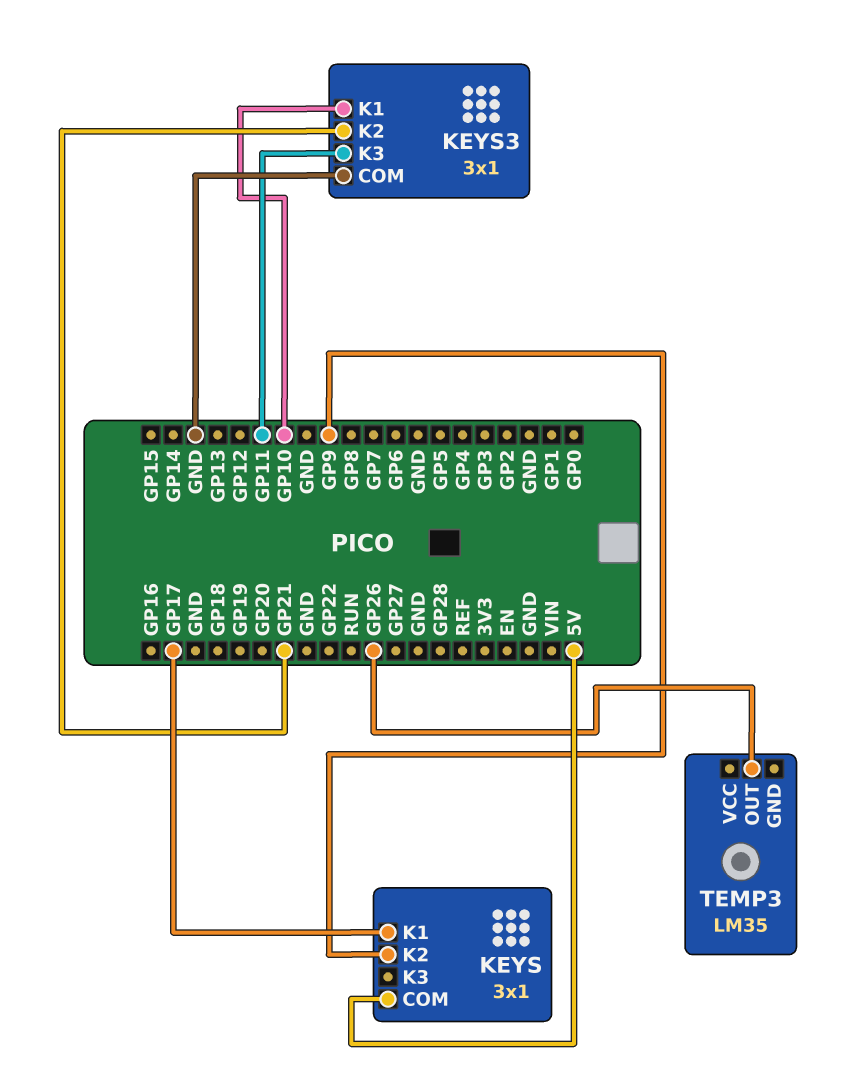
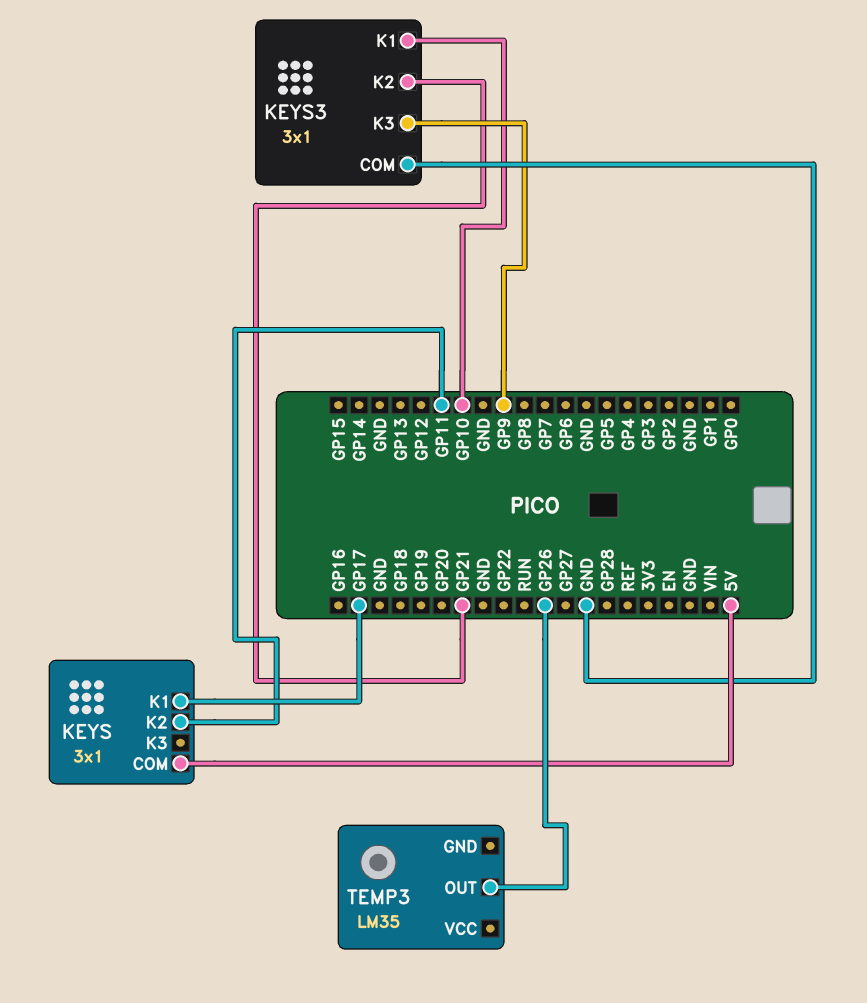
KEYS pin K2: GP9 -> GP11
KEYS3 pin K3: GP11 -> GP9

